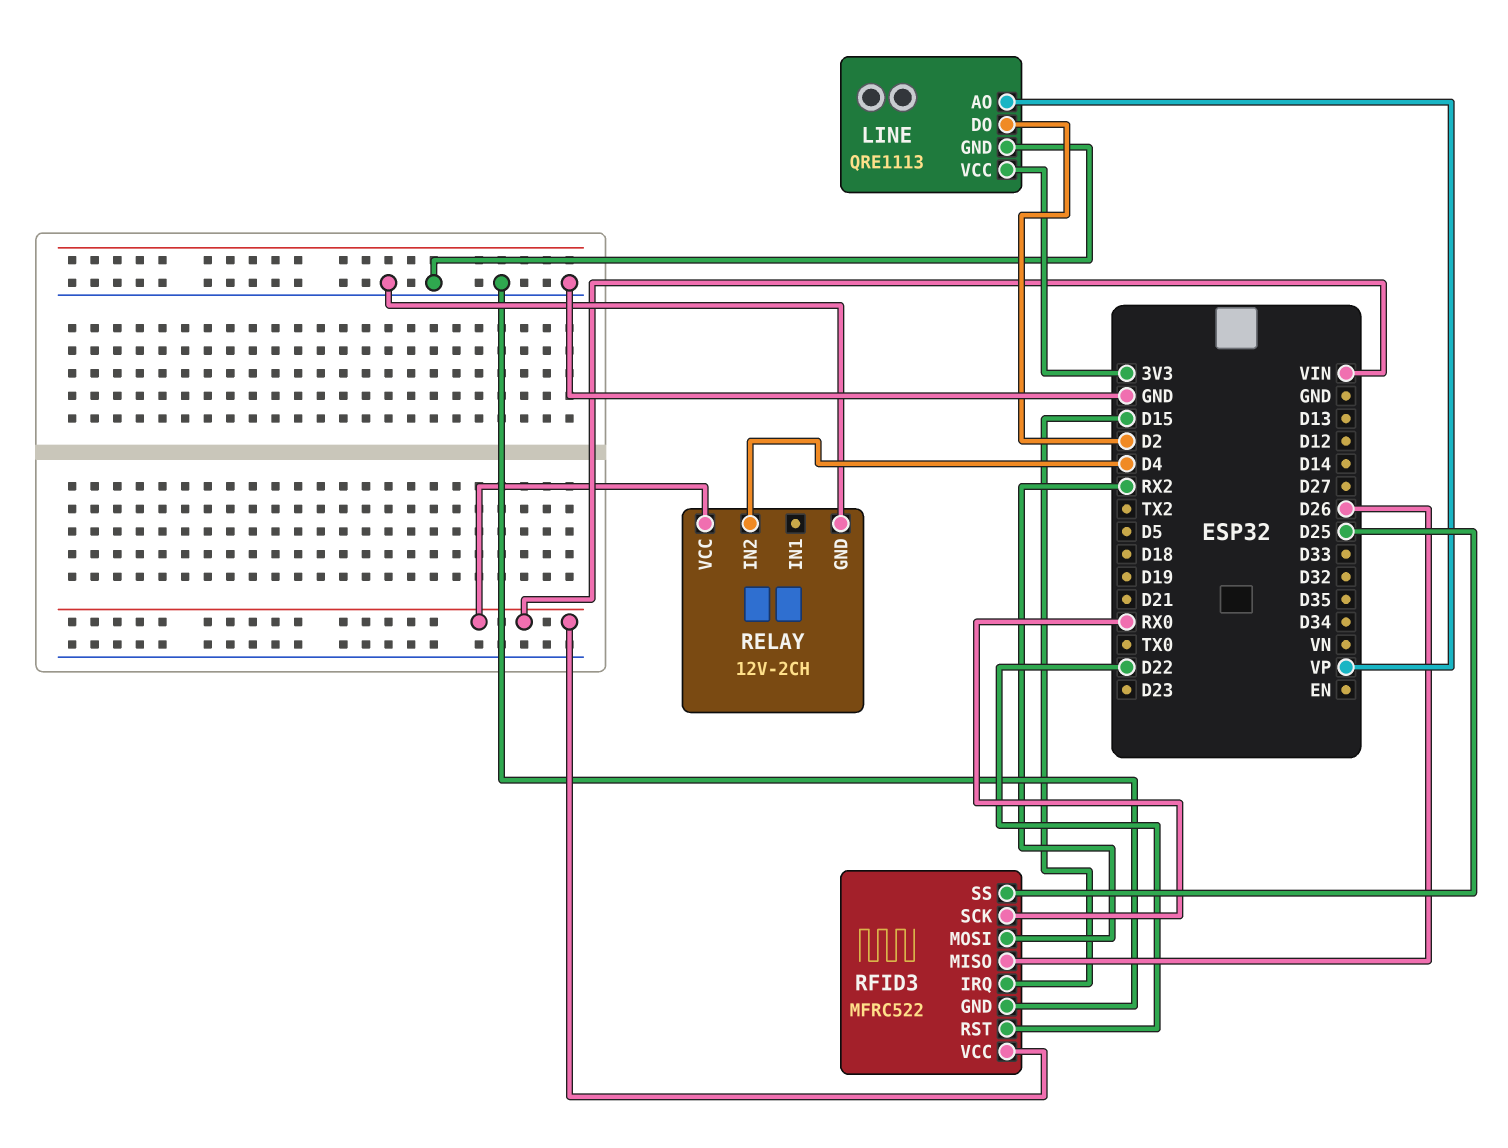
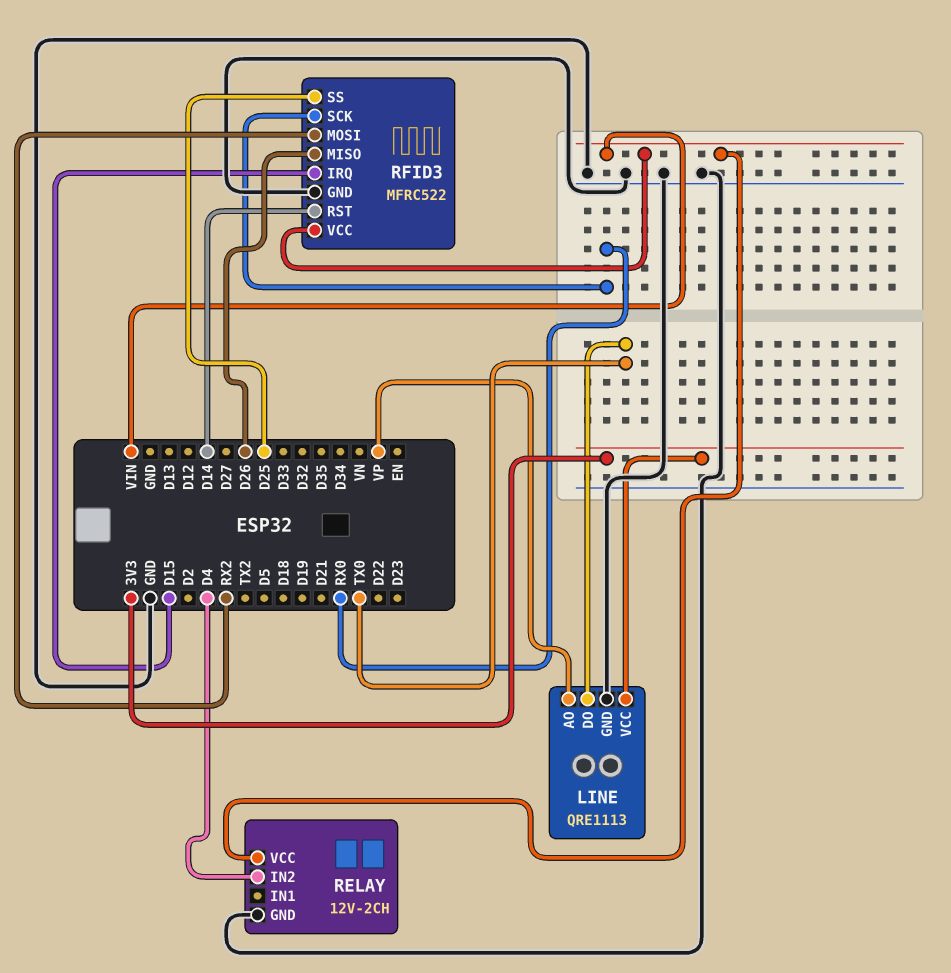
LINE pin DO: D2 -> TX0
RFID3 pin RST: D22 -> D14

